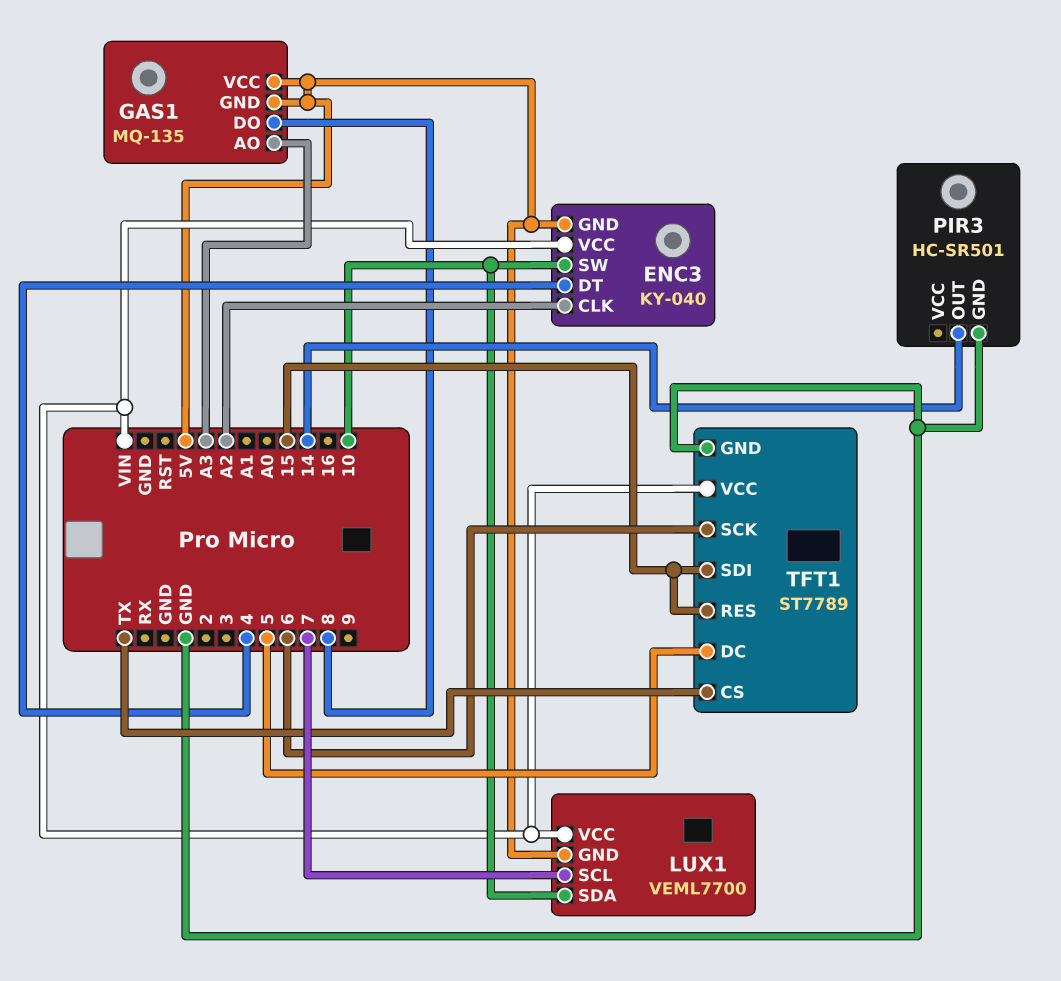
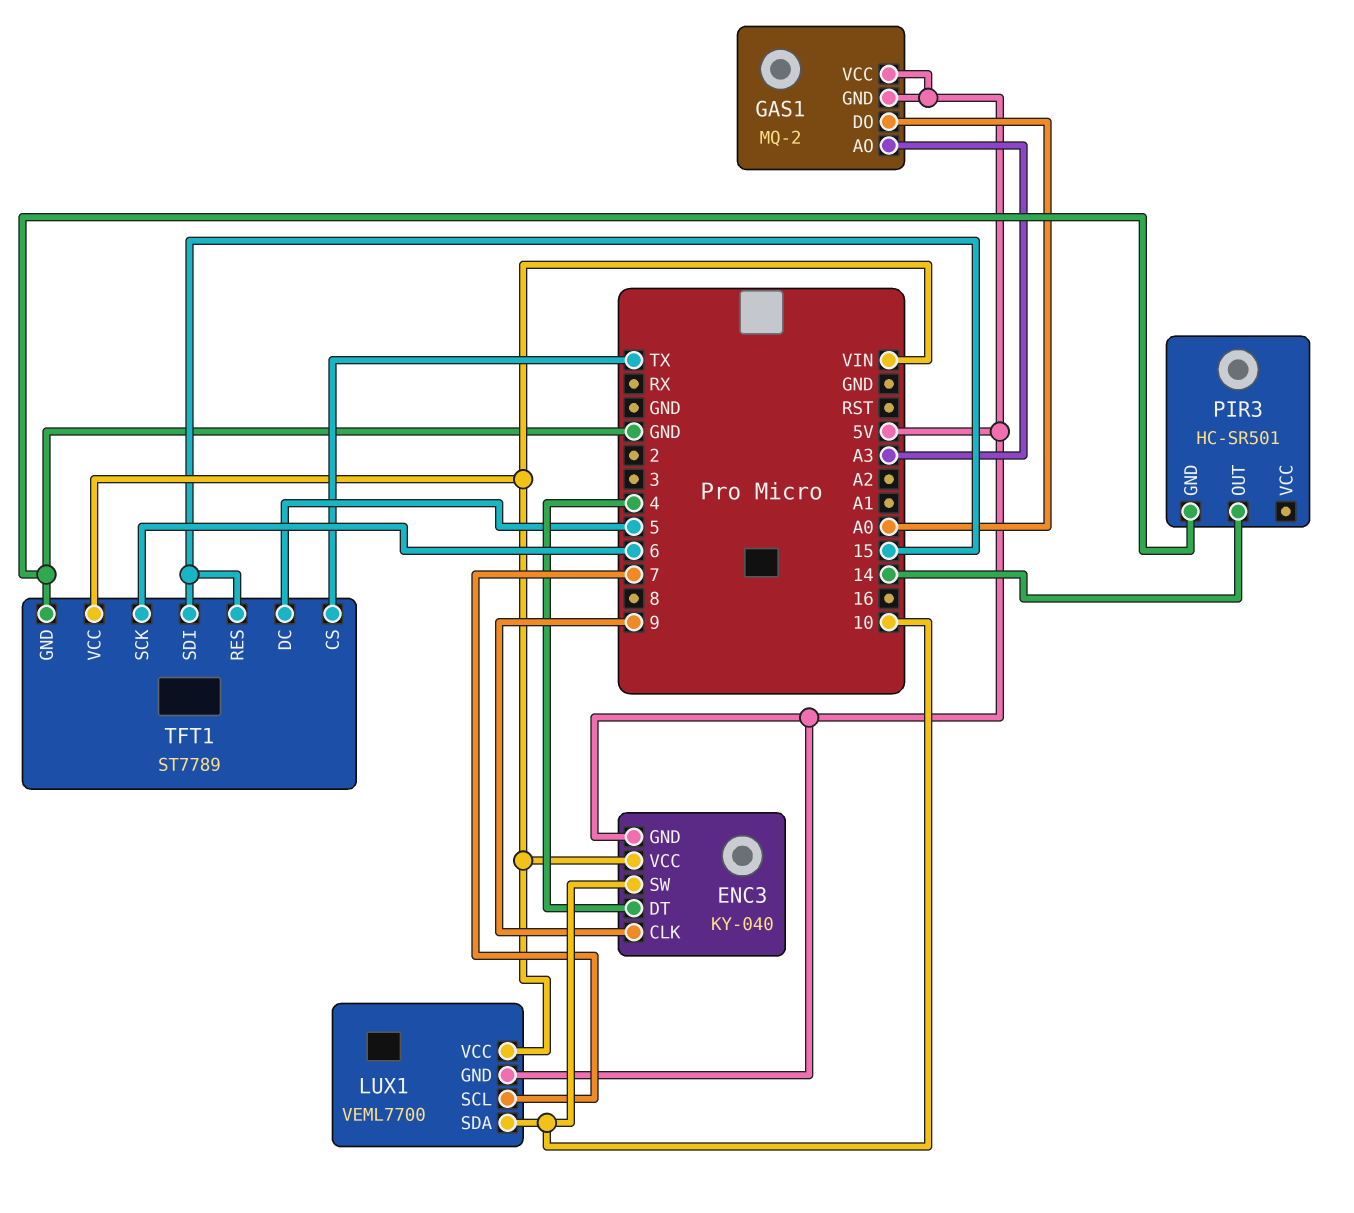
ENC3 pin CLK: A2 -> 9
GAS1: MQ-135 -> MQ-2
GAS1 pin DO: 8 -> A0

